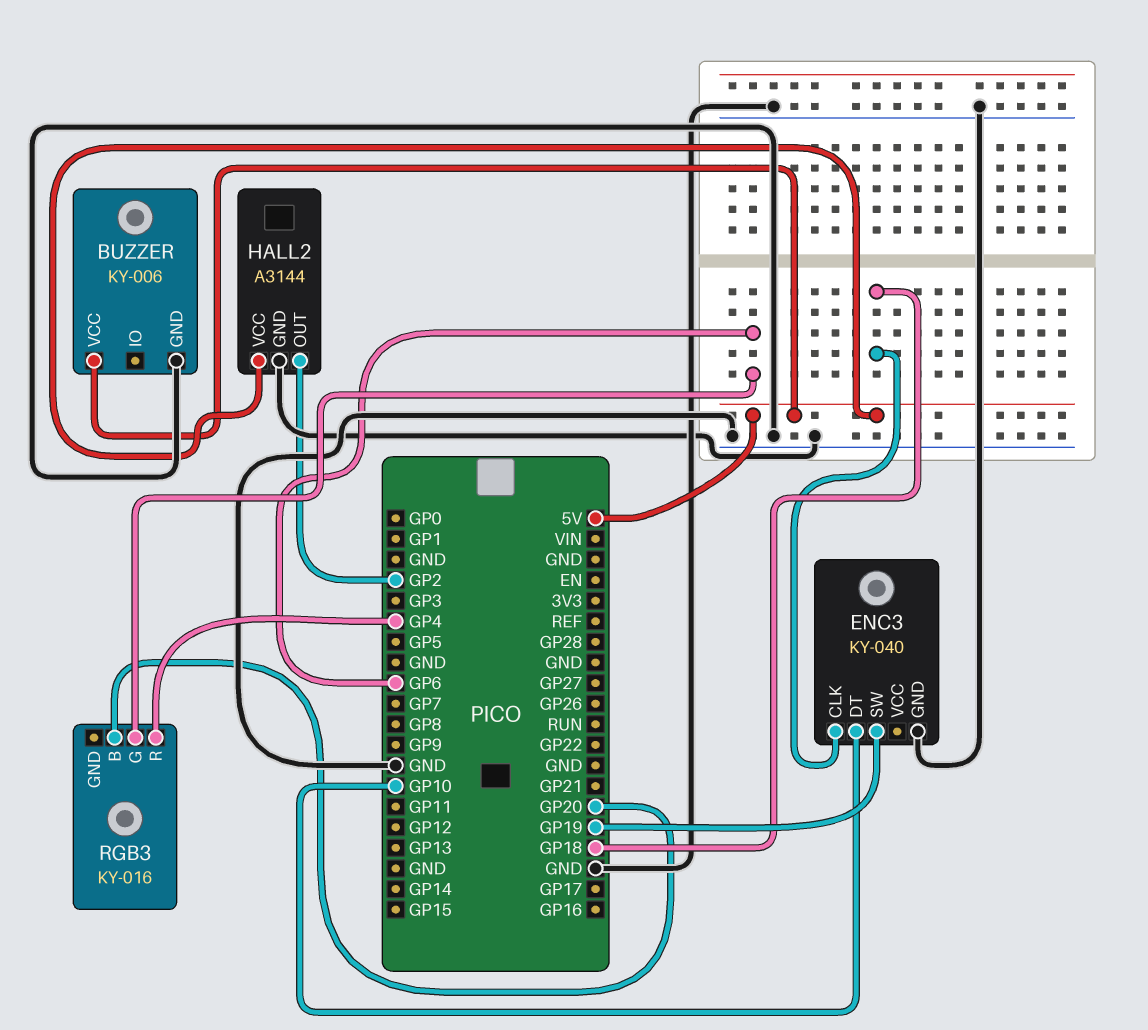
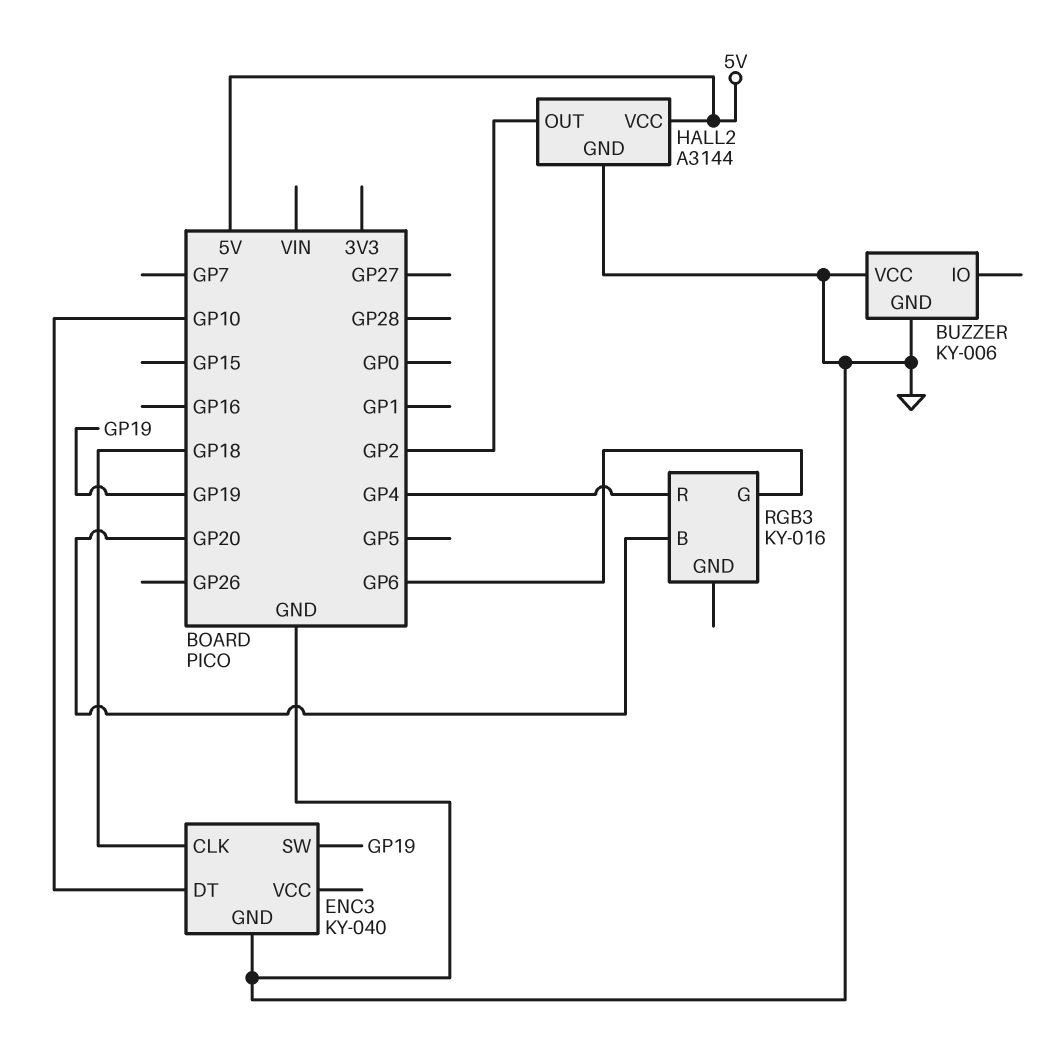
BUZZER pin VCC: 5V -> GND

